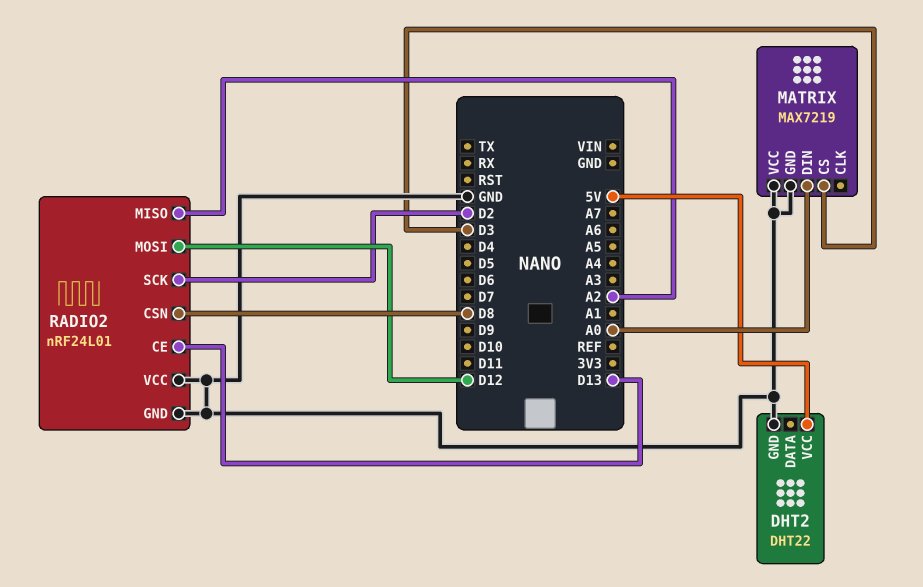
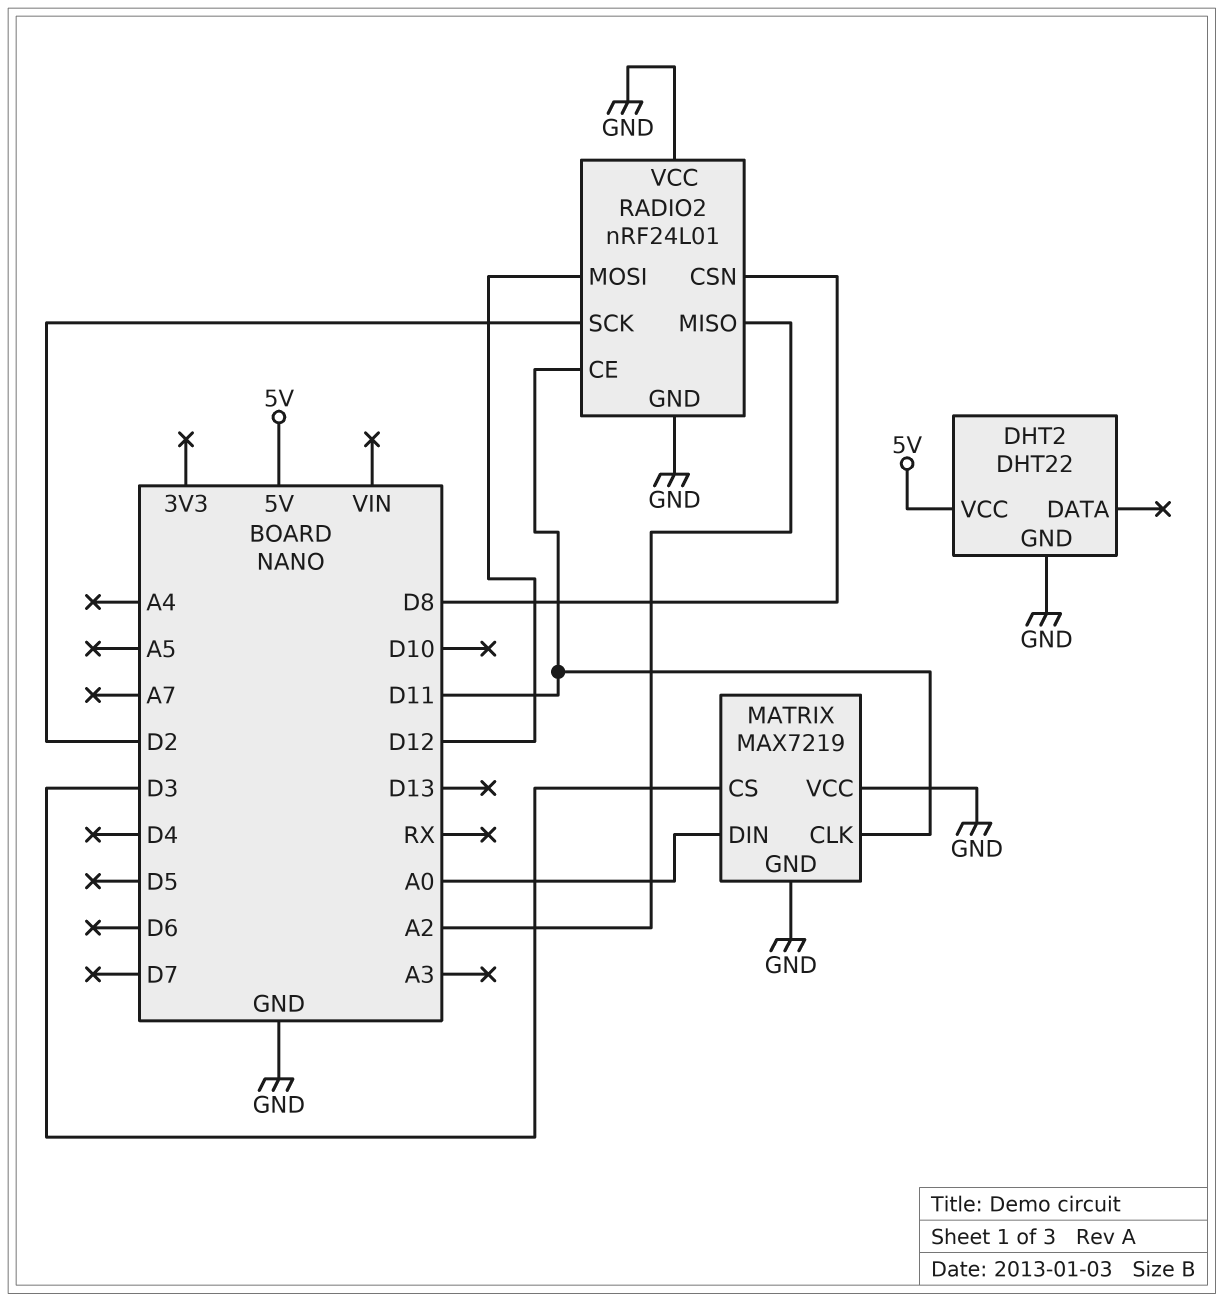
MATRIX pin CLK: none -> D11
RADIO2 pin CE: D13 -> D11

